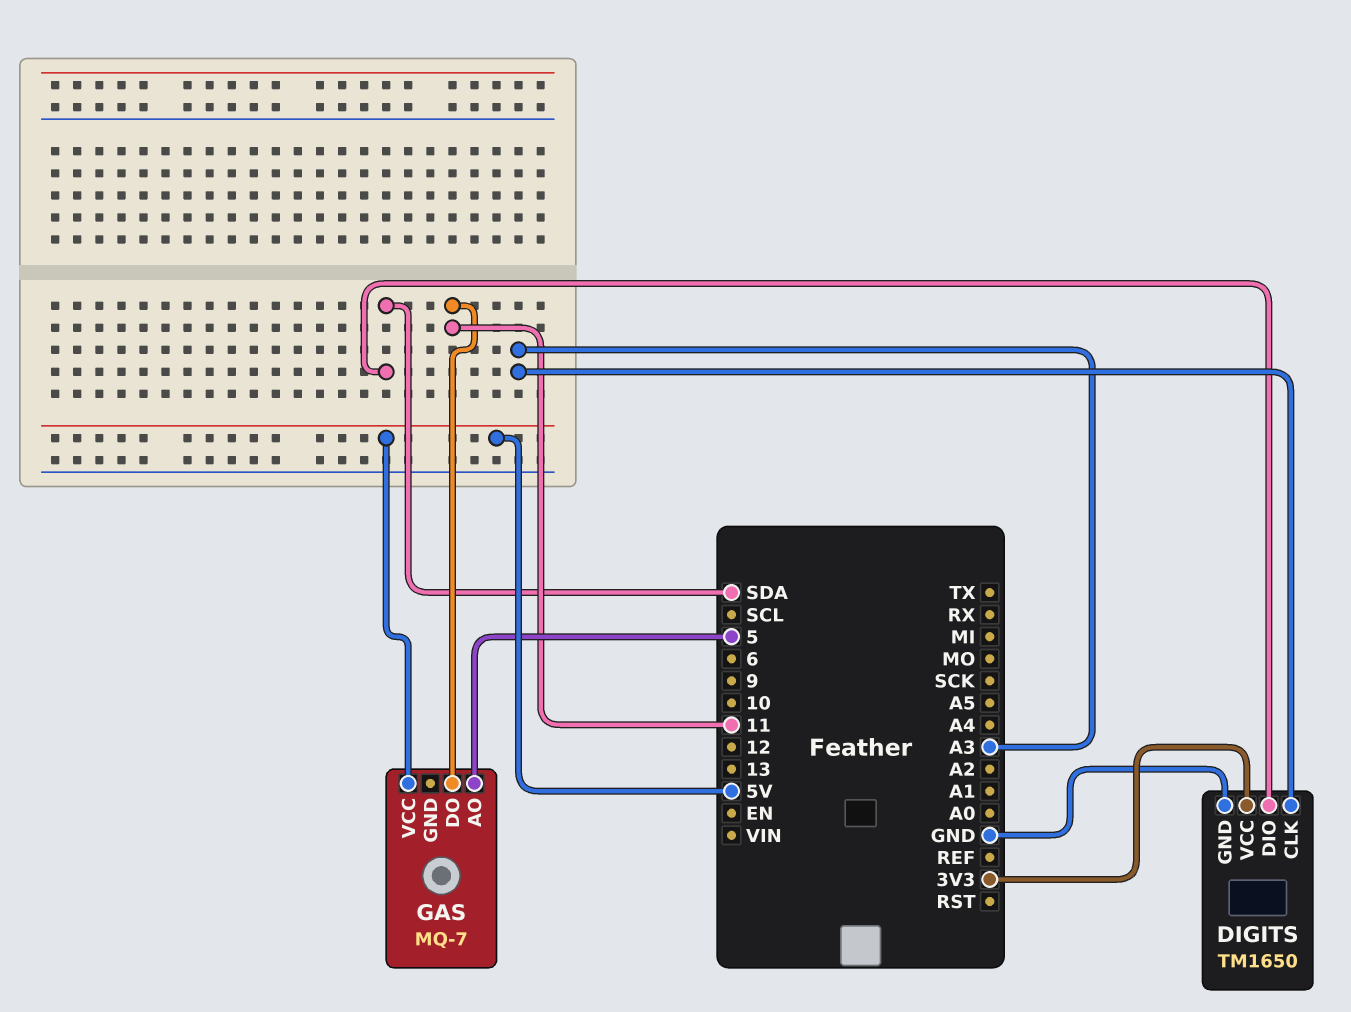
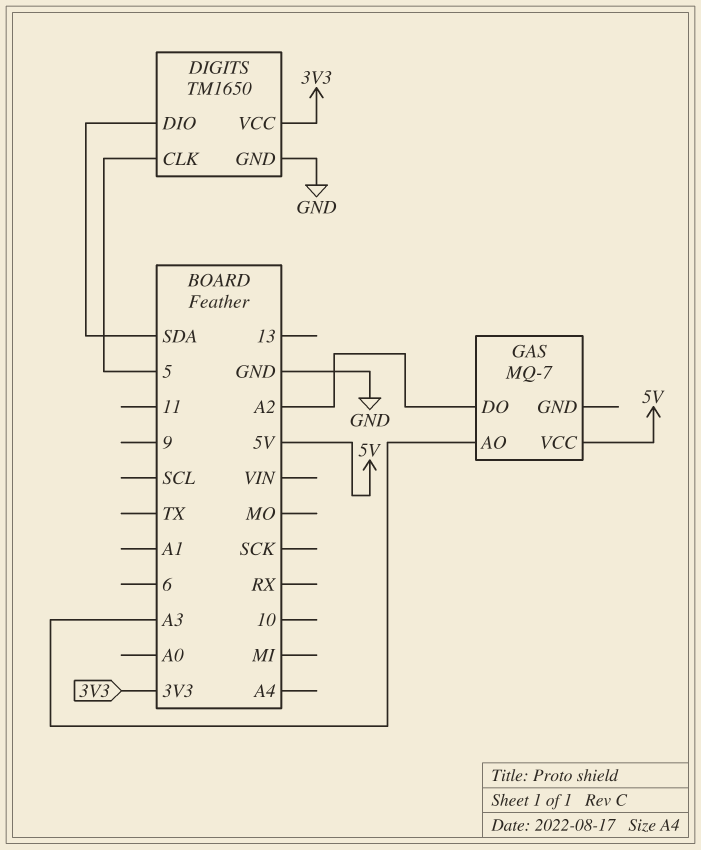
DIGITS pin CLK: A3 -> 5
GAS pin AO: 5 -> A3
GAS pin DO: 11 -> A2

